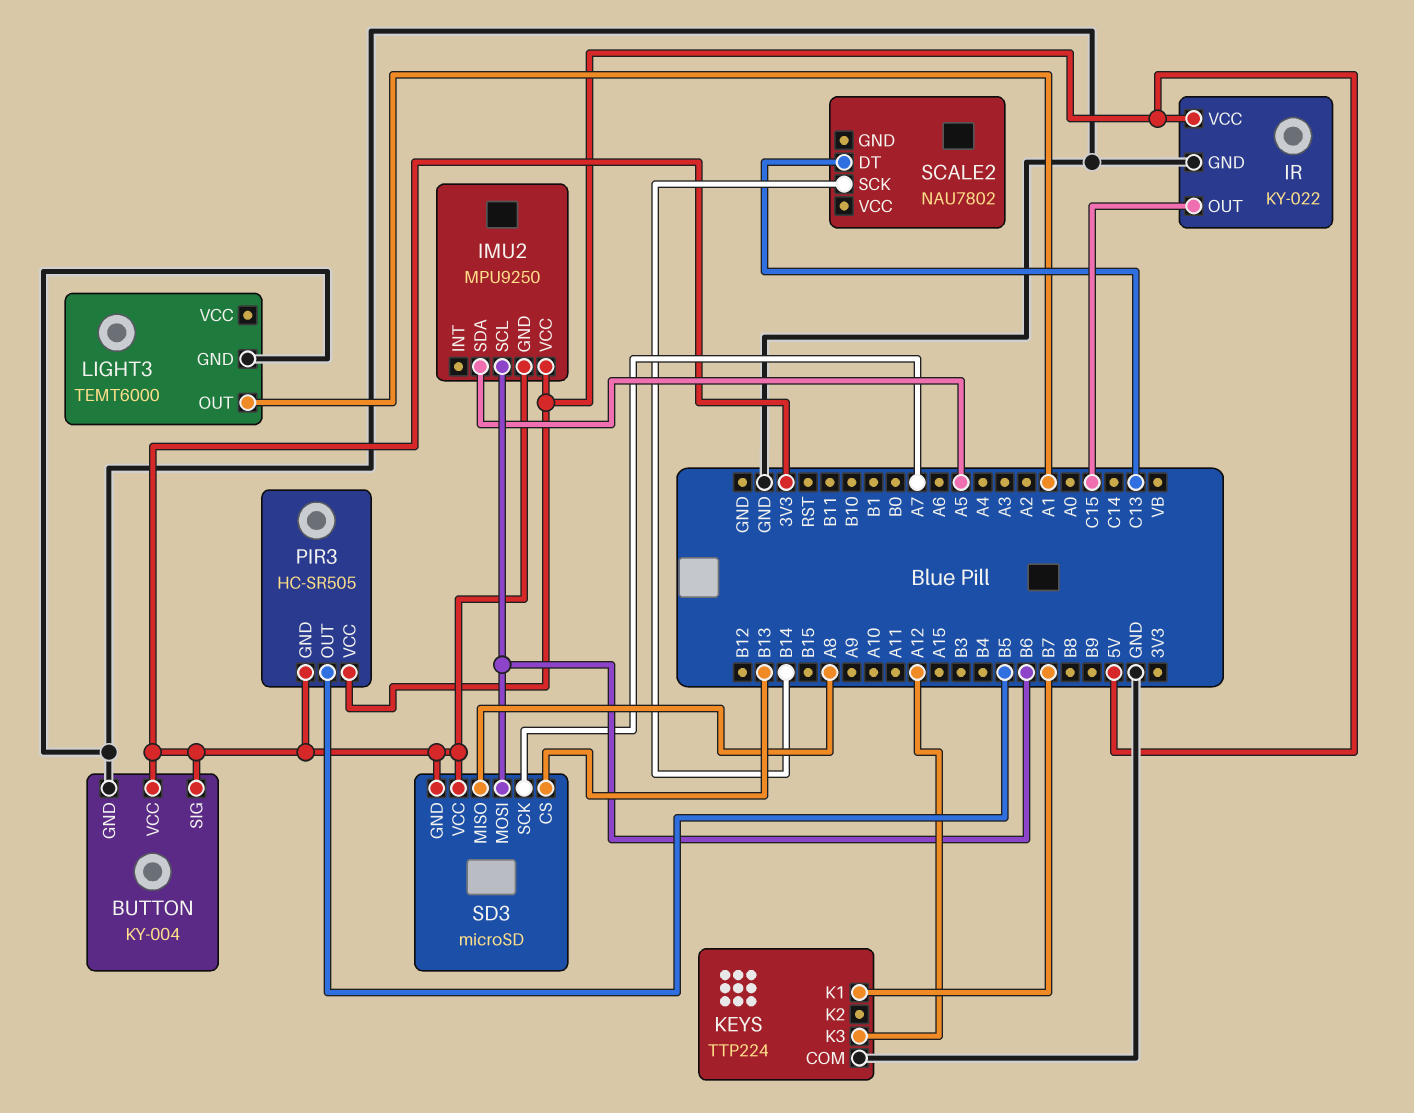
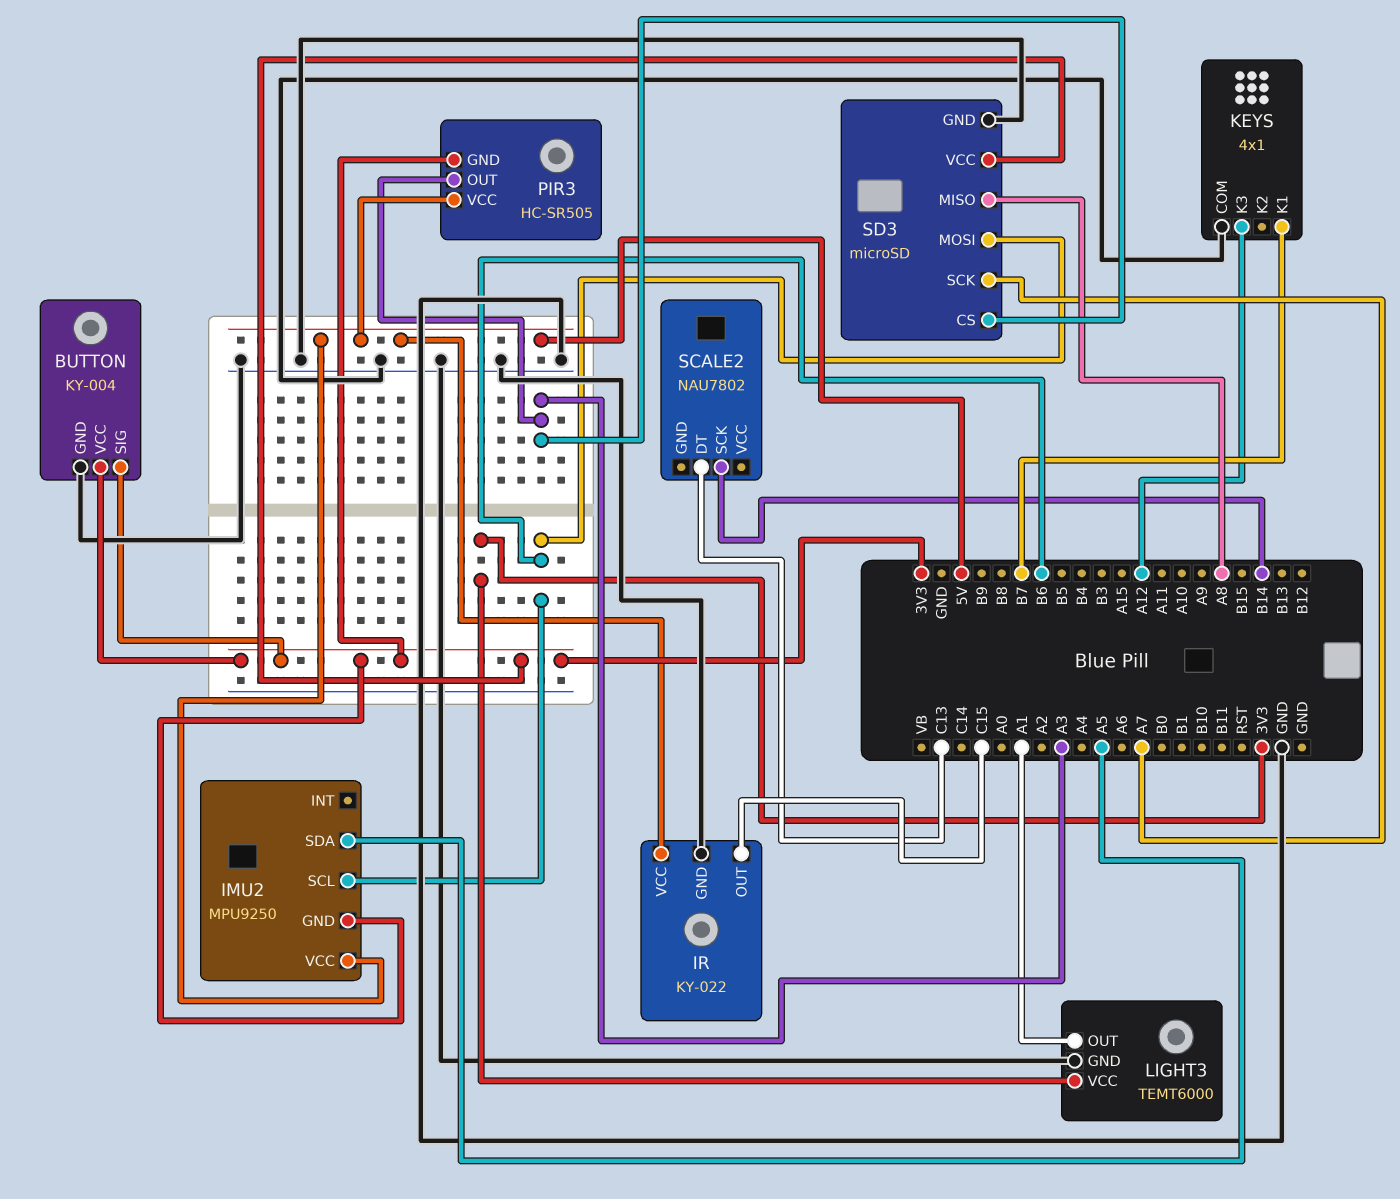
KEYS: TTP224 -> 4x1
LIGHT3 pin VCC: none -> 3V3
PIR3 pin OUT: B5 -> A3
SD3 pin CS: B13 -> A3
SD3 pin GND: 3V3 -> GND

